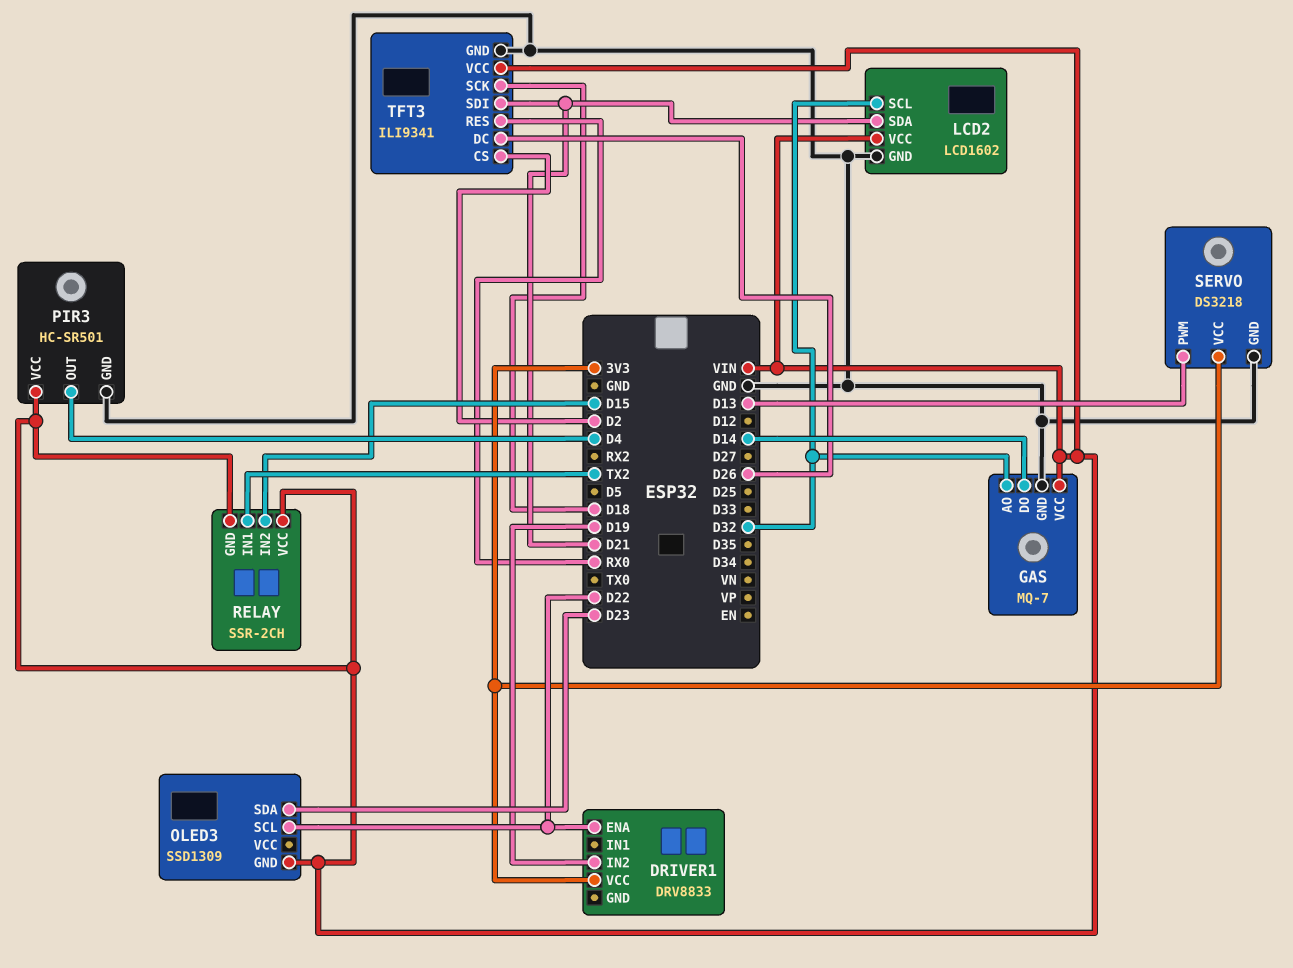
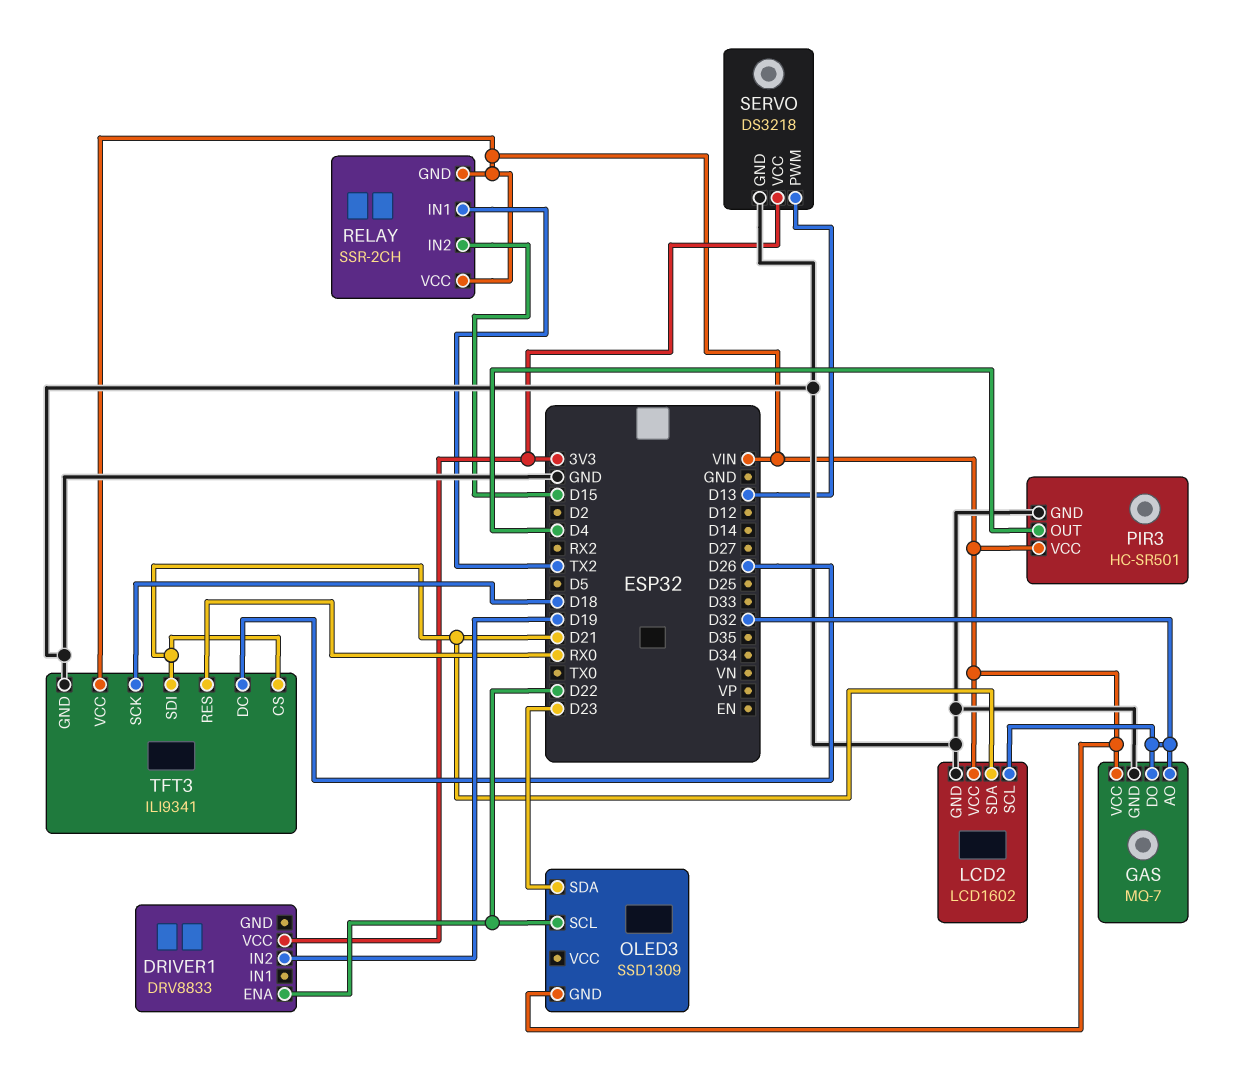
GAS pin DO: D14 -> D32
TFT3 pin CS: D2 -> D21

